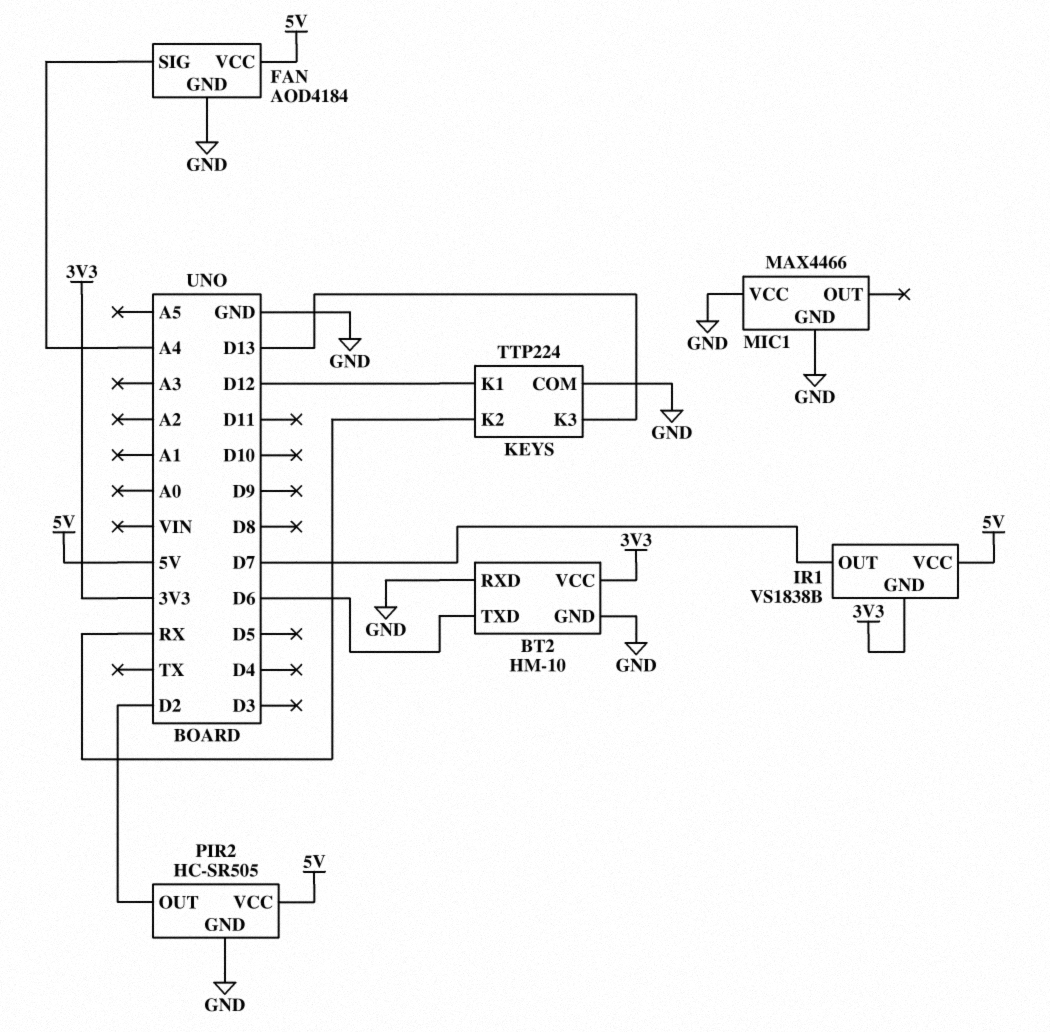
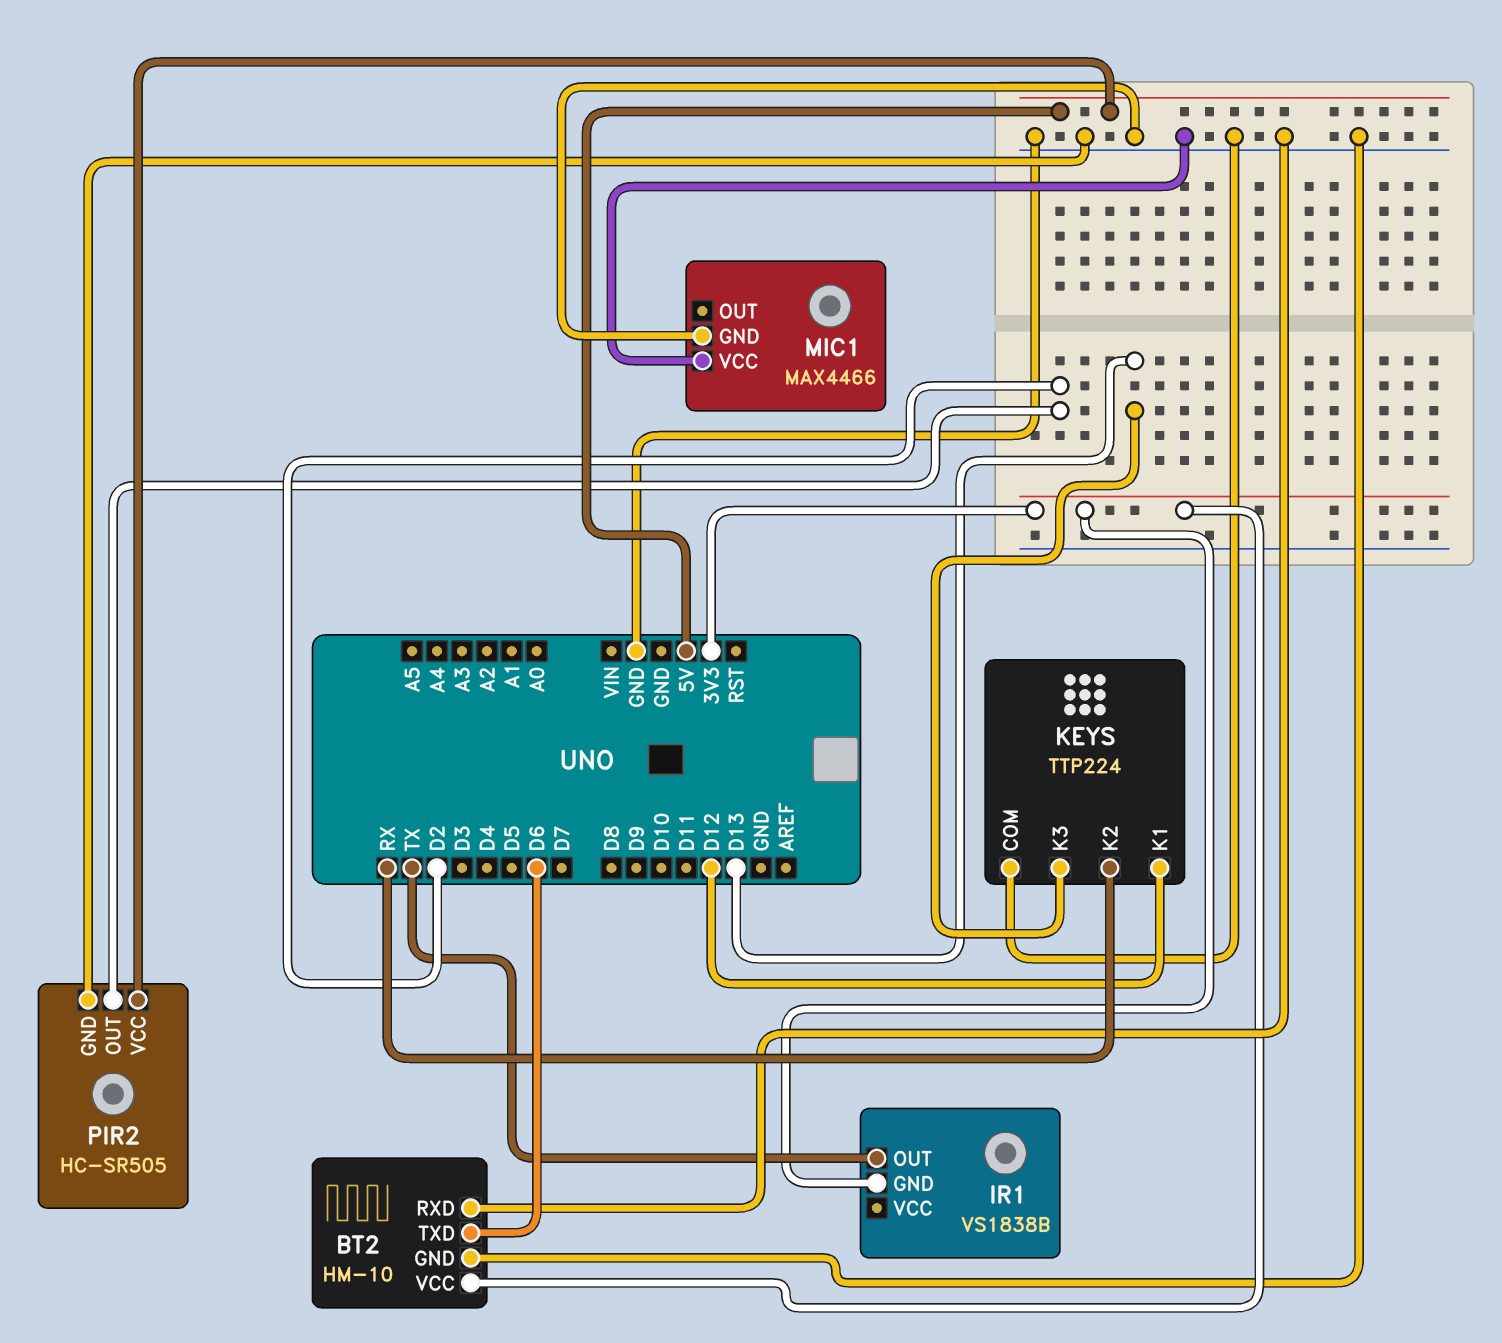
FAN: AOD4184 -> none
FAN pin GND: GND -> none
FAN pin SIG: A4 -> none
FAN pin VCC: 5V -> none
IR1 pin OUT: D7 -> TX
IR1 pin VCC: 5V -> none

